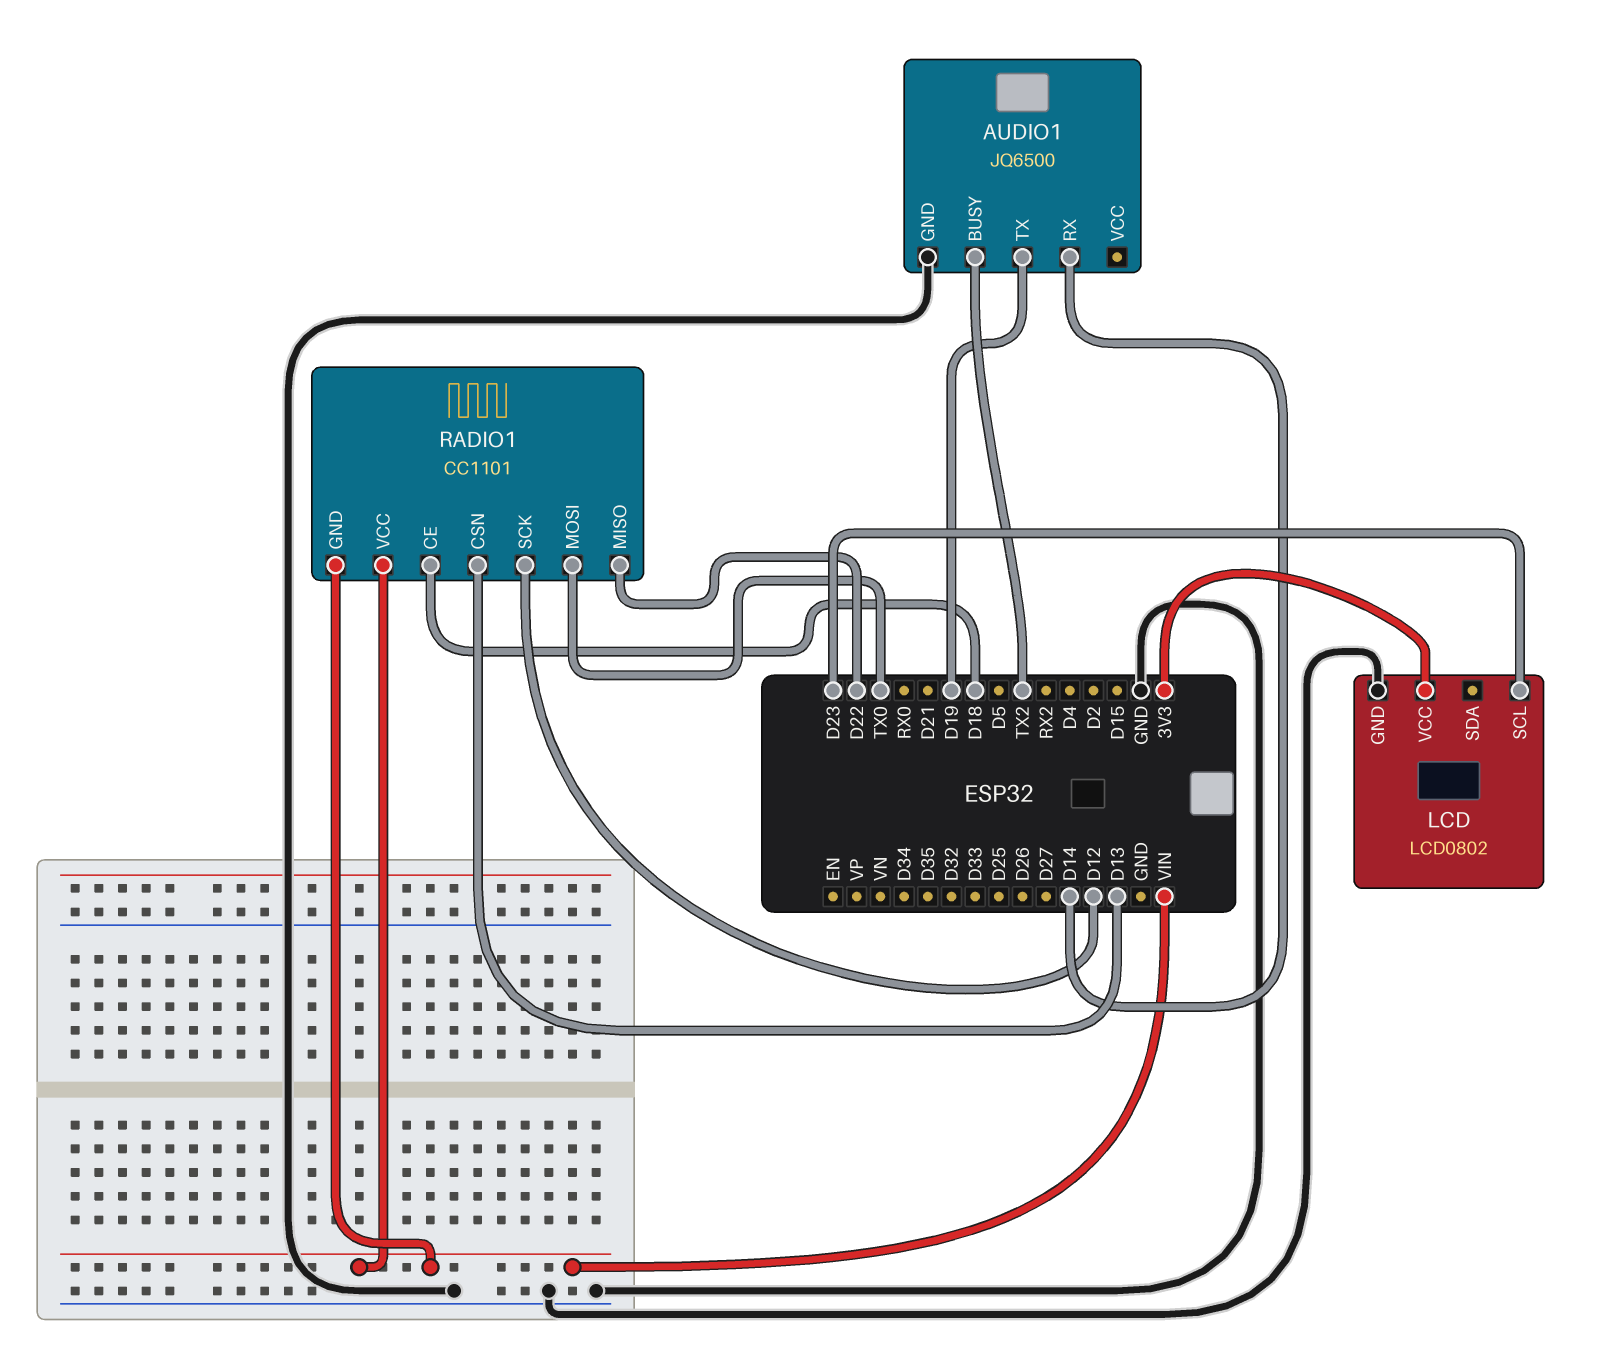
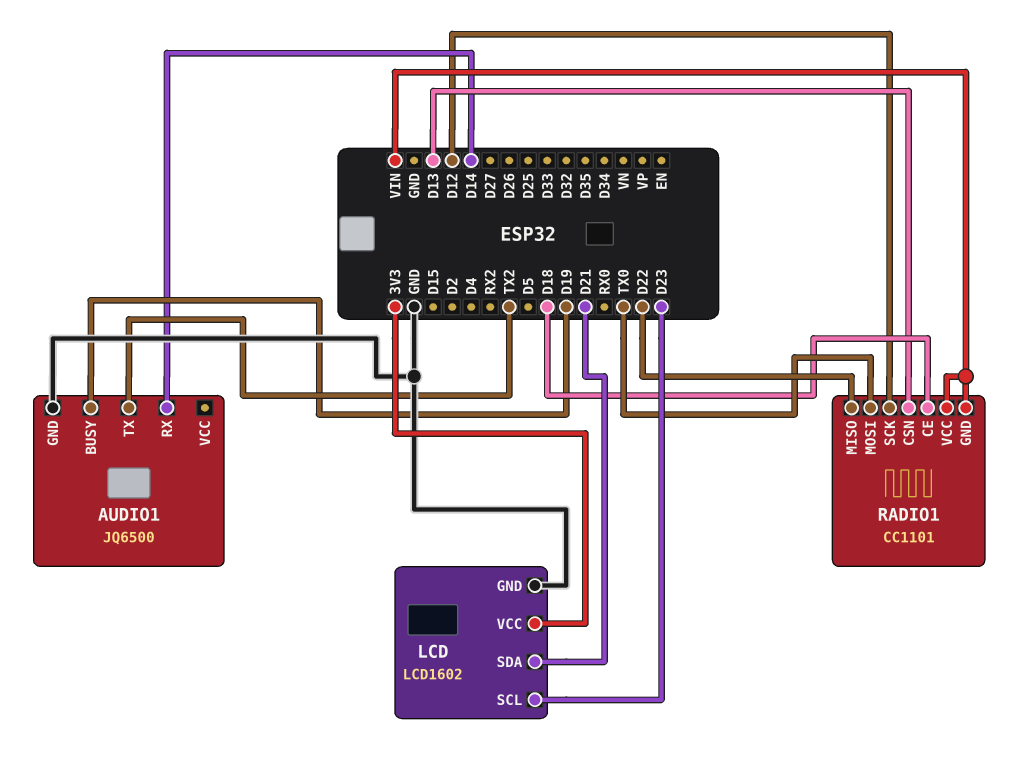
AUDIO1 pin BUSY: TX2 -> D19
AUDIO1 pin TX: D19 -> TX2
LCD: LCD0802 -> LCD1602
LCD pin SDA: none -> D21

